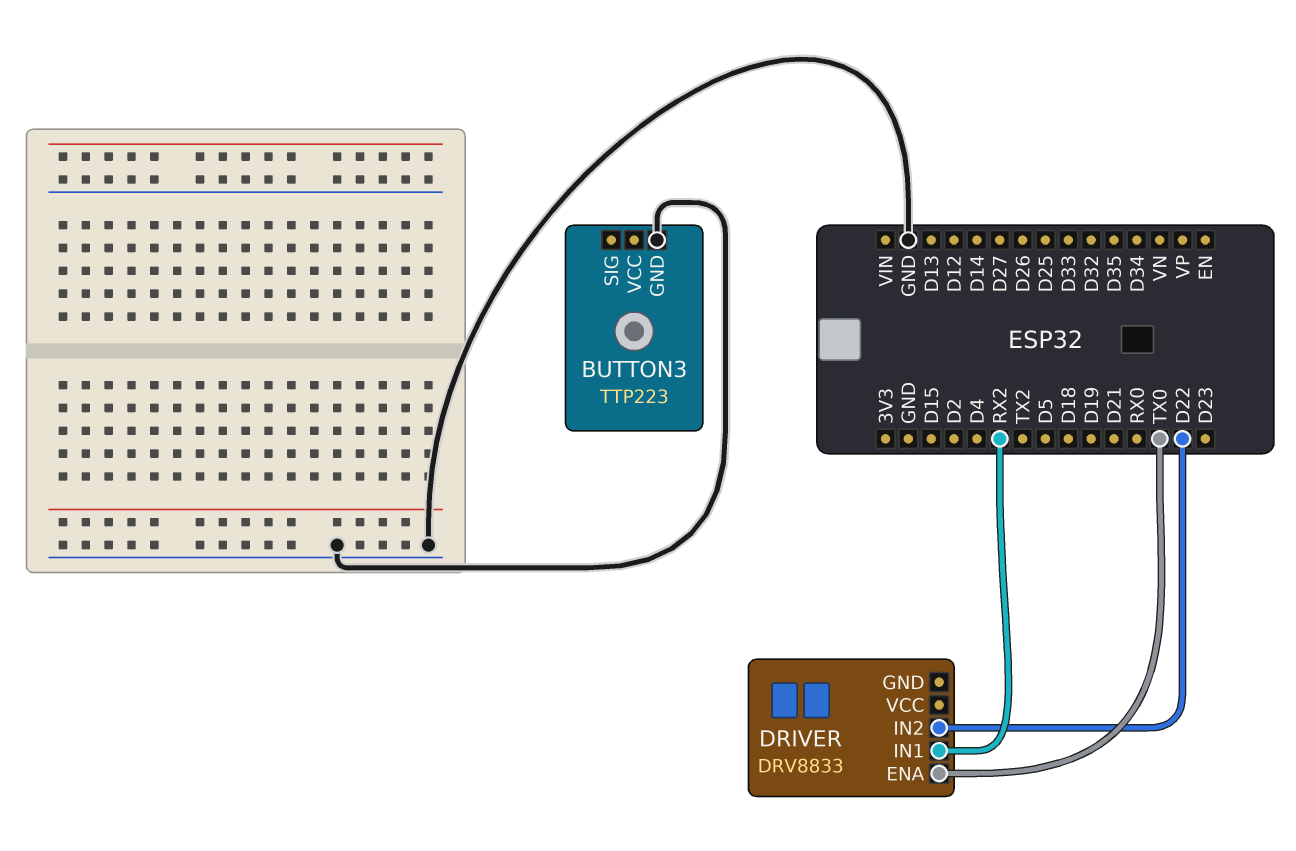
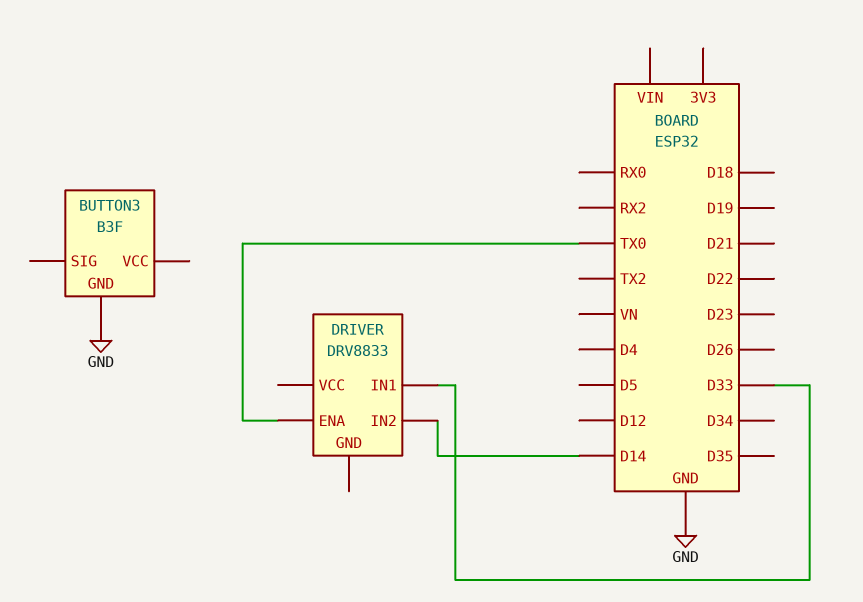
BUTTON3: TTP223 -> B3F
DRIVER pin IN1: RX2 -> D33
DRIVER pin IN2: D22 -> D14

